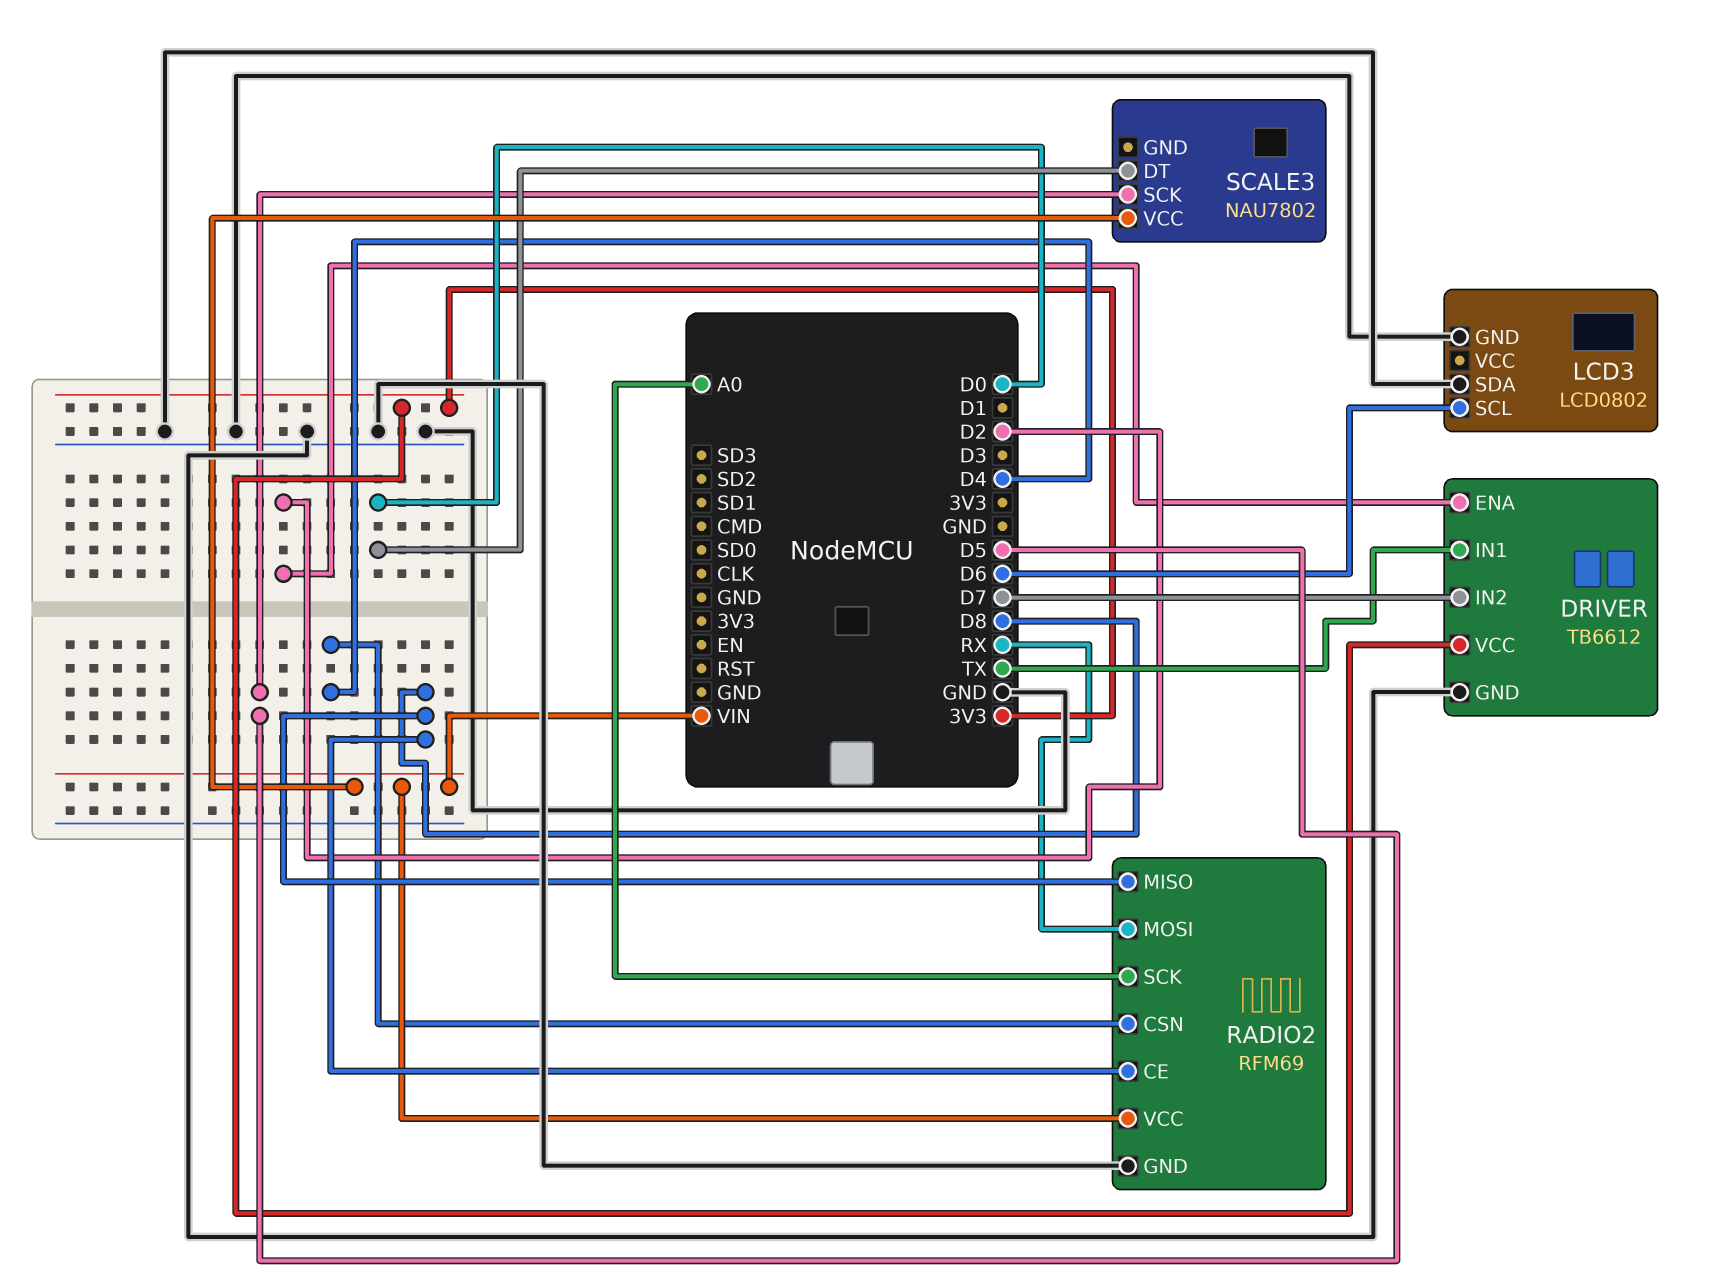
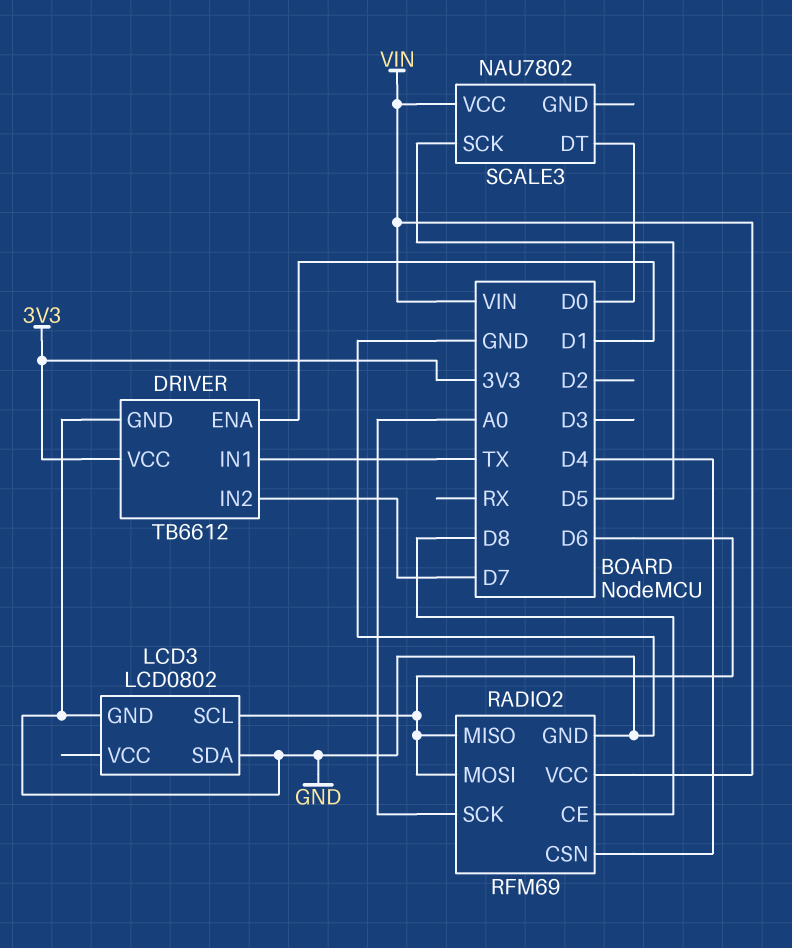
DRIVER pin ENA: D2 -> D1
RADIO2 pin MISO: D8 -> D6
RADIO2 pin MOSI: RX -> D6

